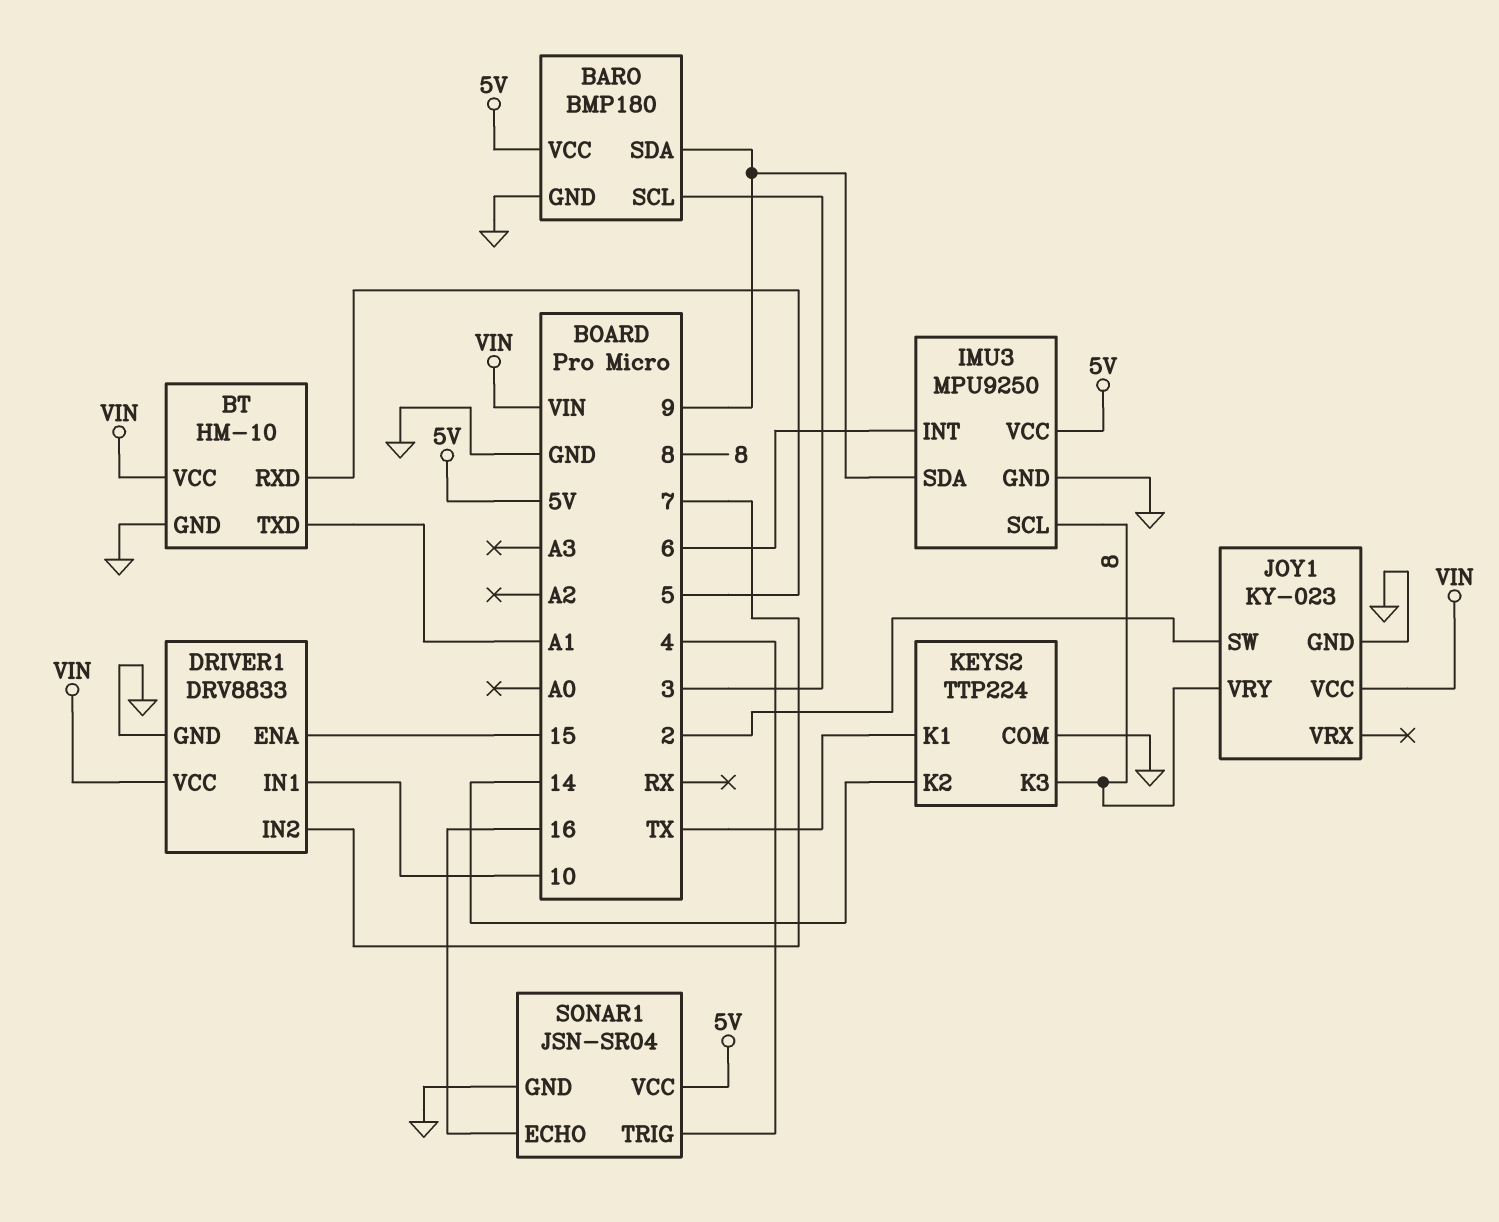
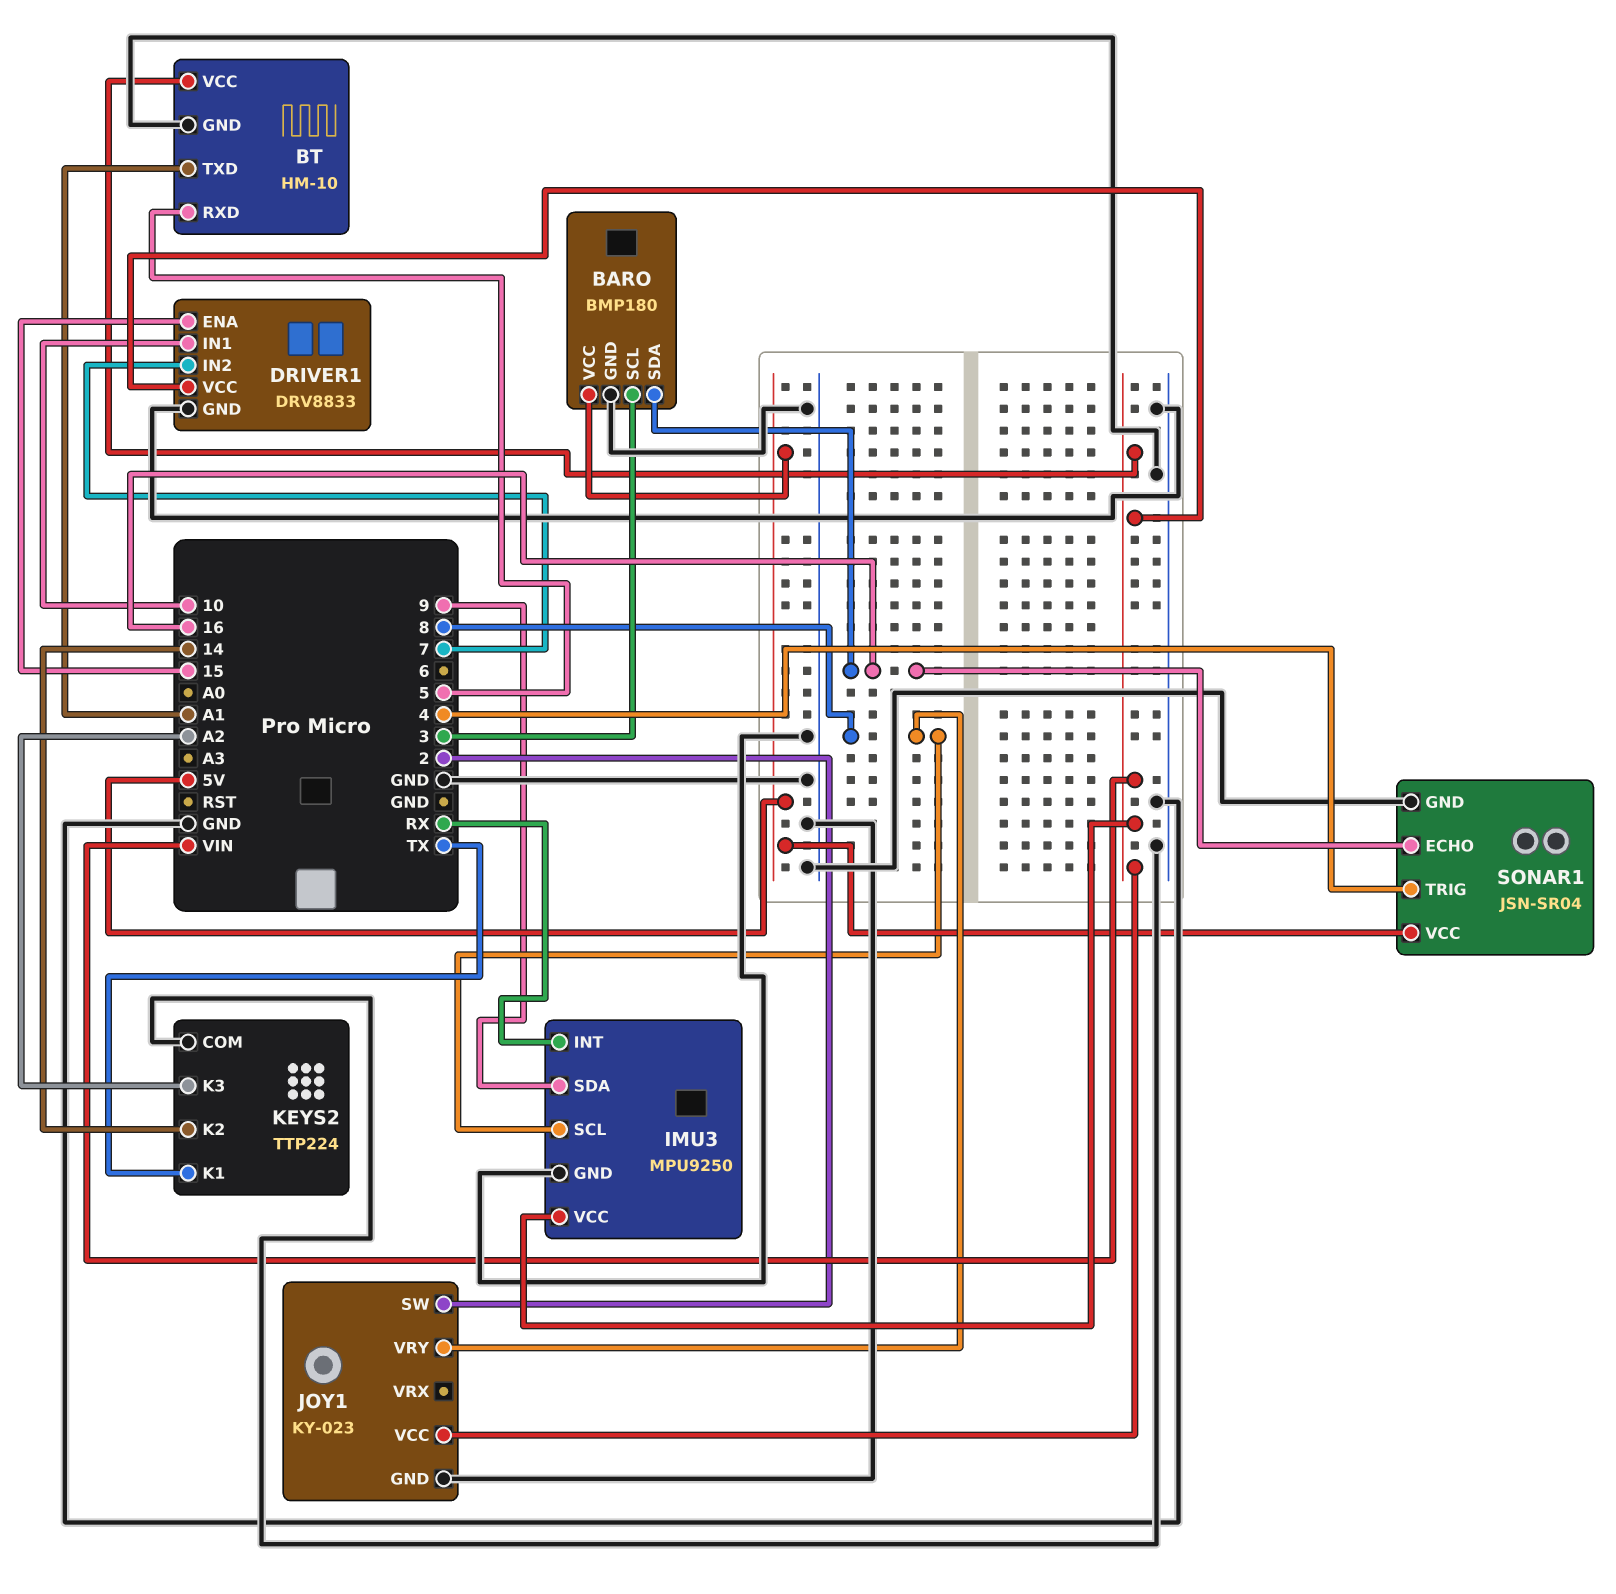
BARO pin SDA: 9 -> 16
IMU3 pin INT: 6 -> RX
IMU3 pin VCC: 5V -> VIN
KEYS2 pin K3: 8 -> A2

